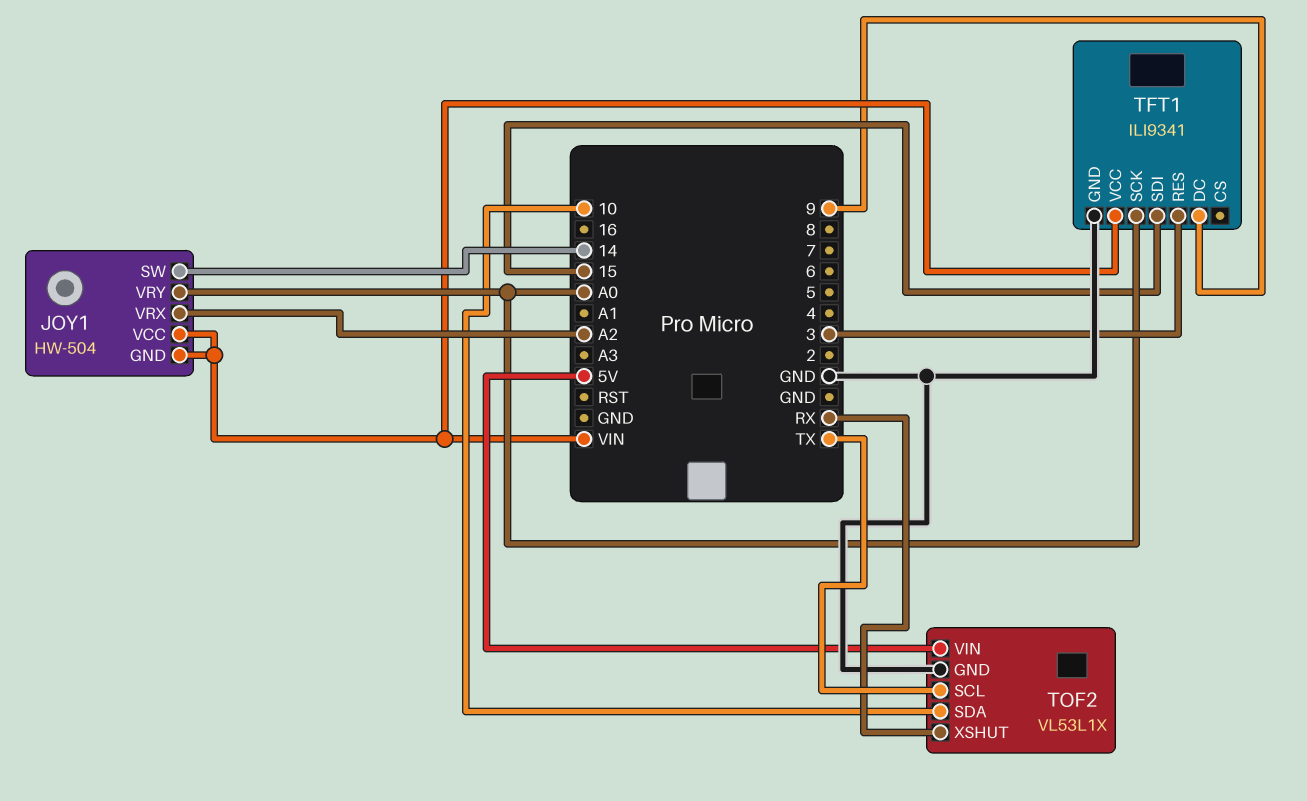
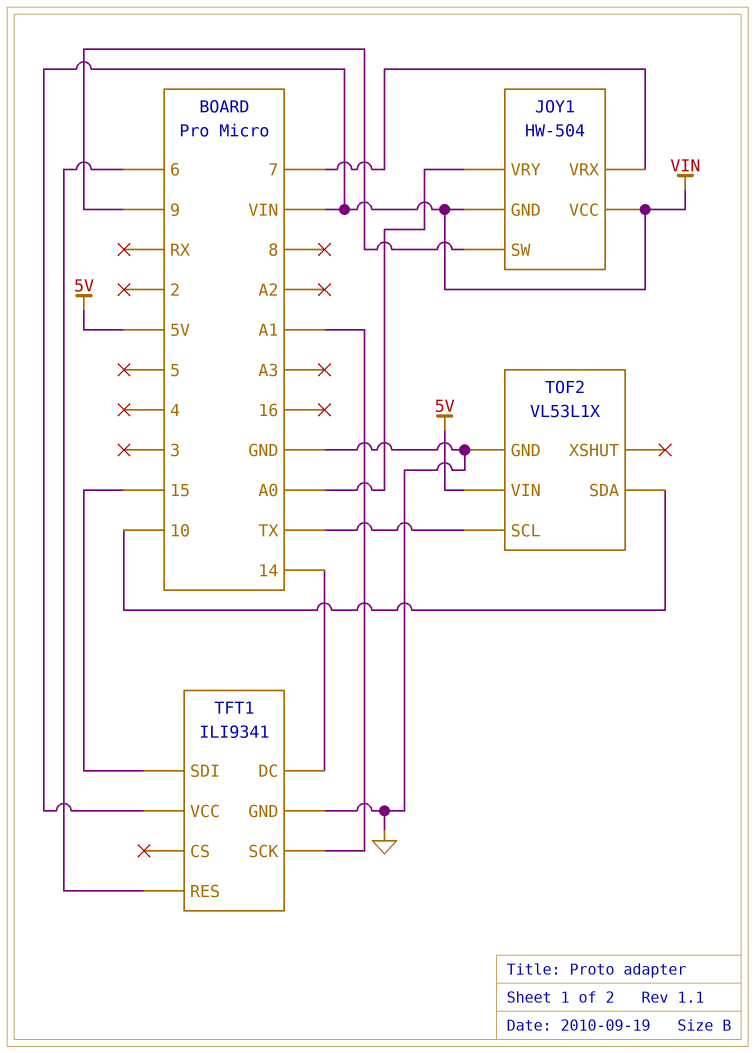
JOY1 pin SW: 14 -> 9
JOY1 pin VRX: A2 -> 7
TFT1 pin DC: 9 -> 14
TFT1 pin RES: 3 -> 6
TFT1 pin SCK: A0 -> A1
TOF2 pin XSHUT: RX -> none

